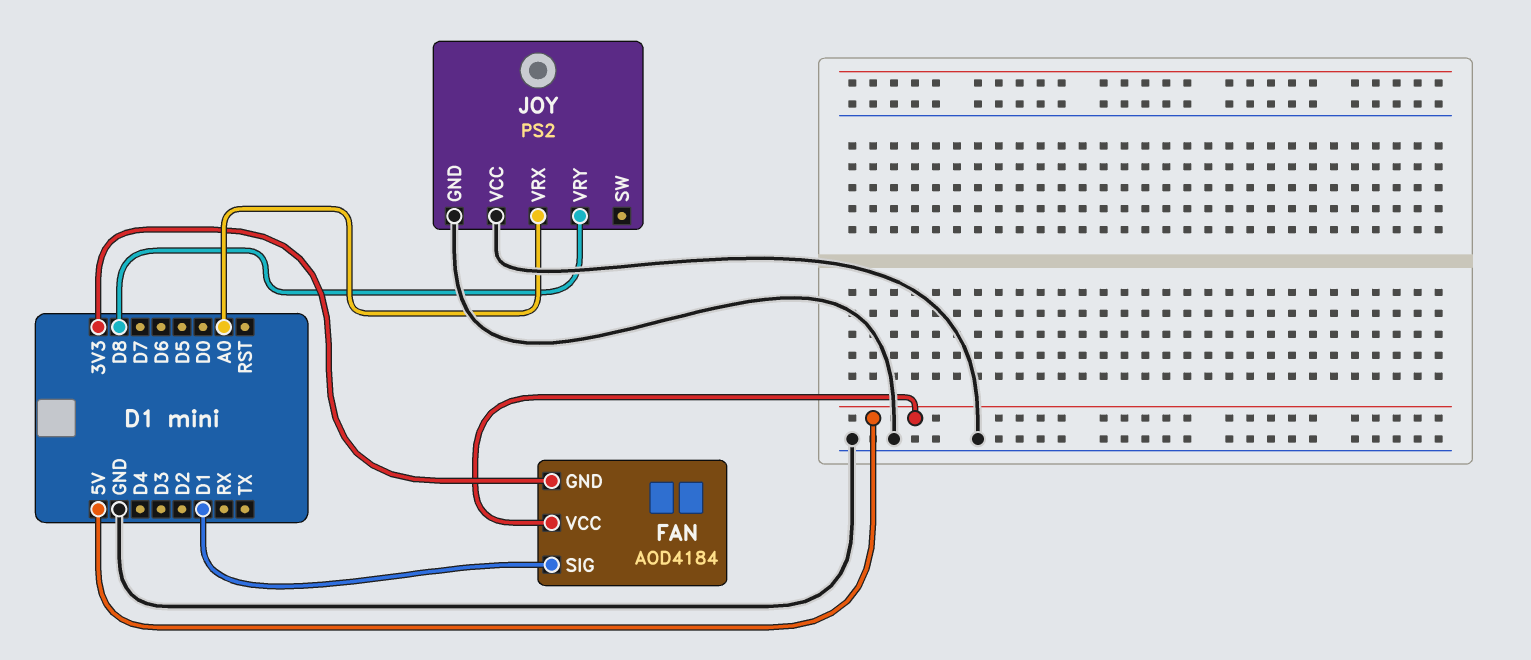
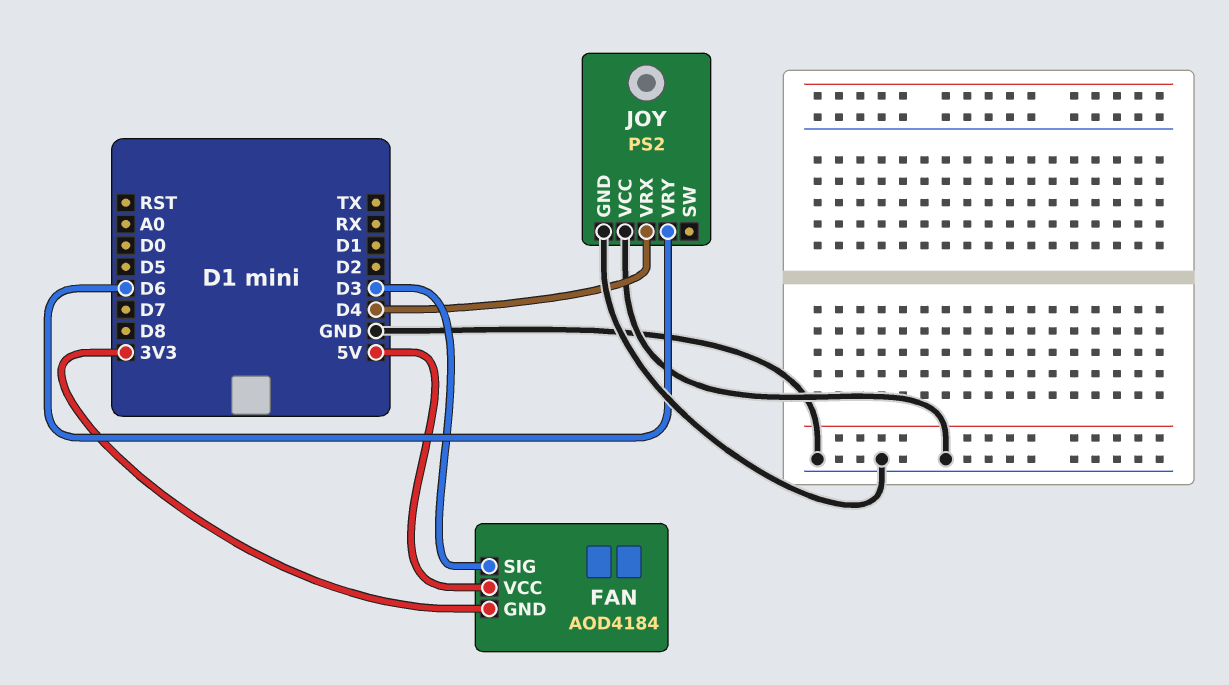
FAN pin SIG: D1 -> D3
JOY pin VRX: A0 -> D4
JOY pin VRY: D8 -> D6

